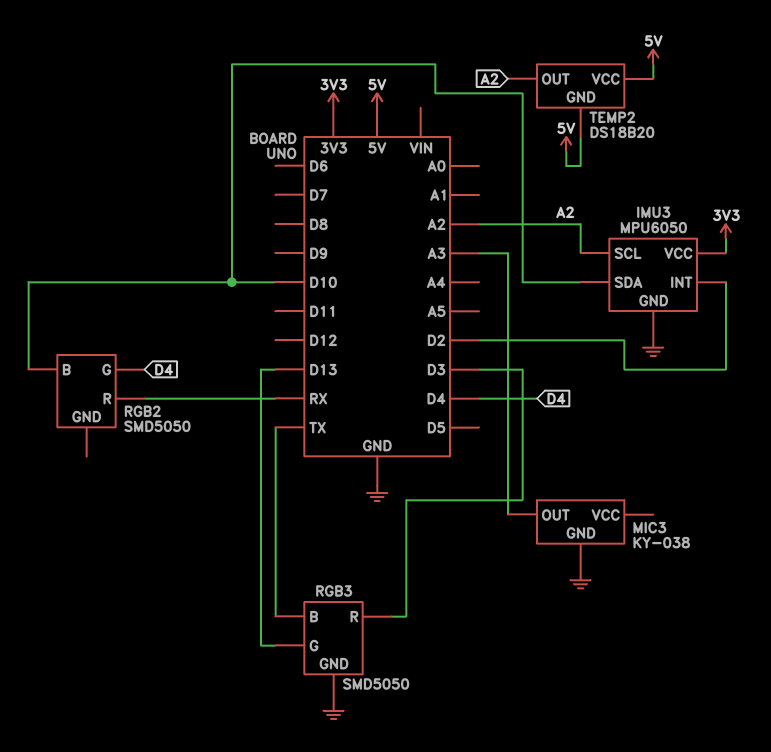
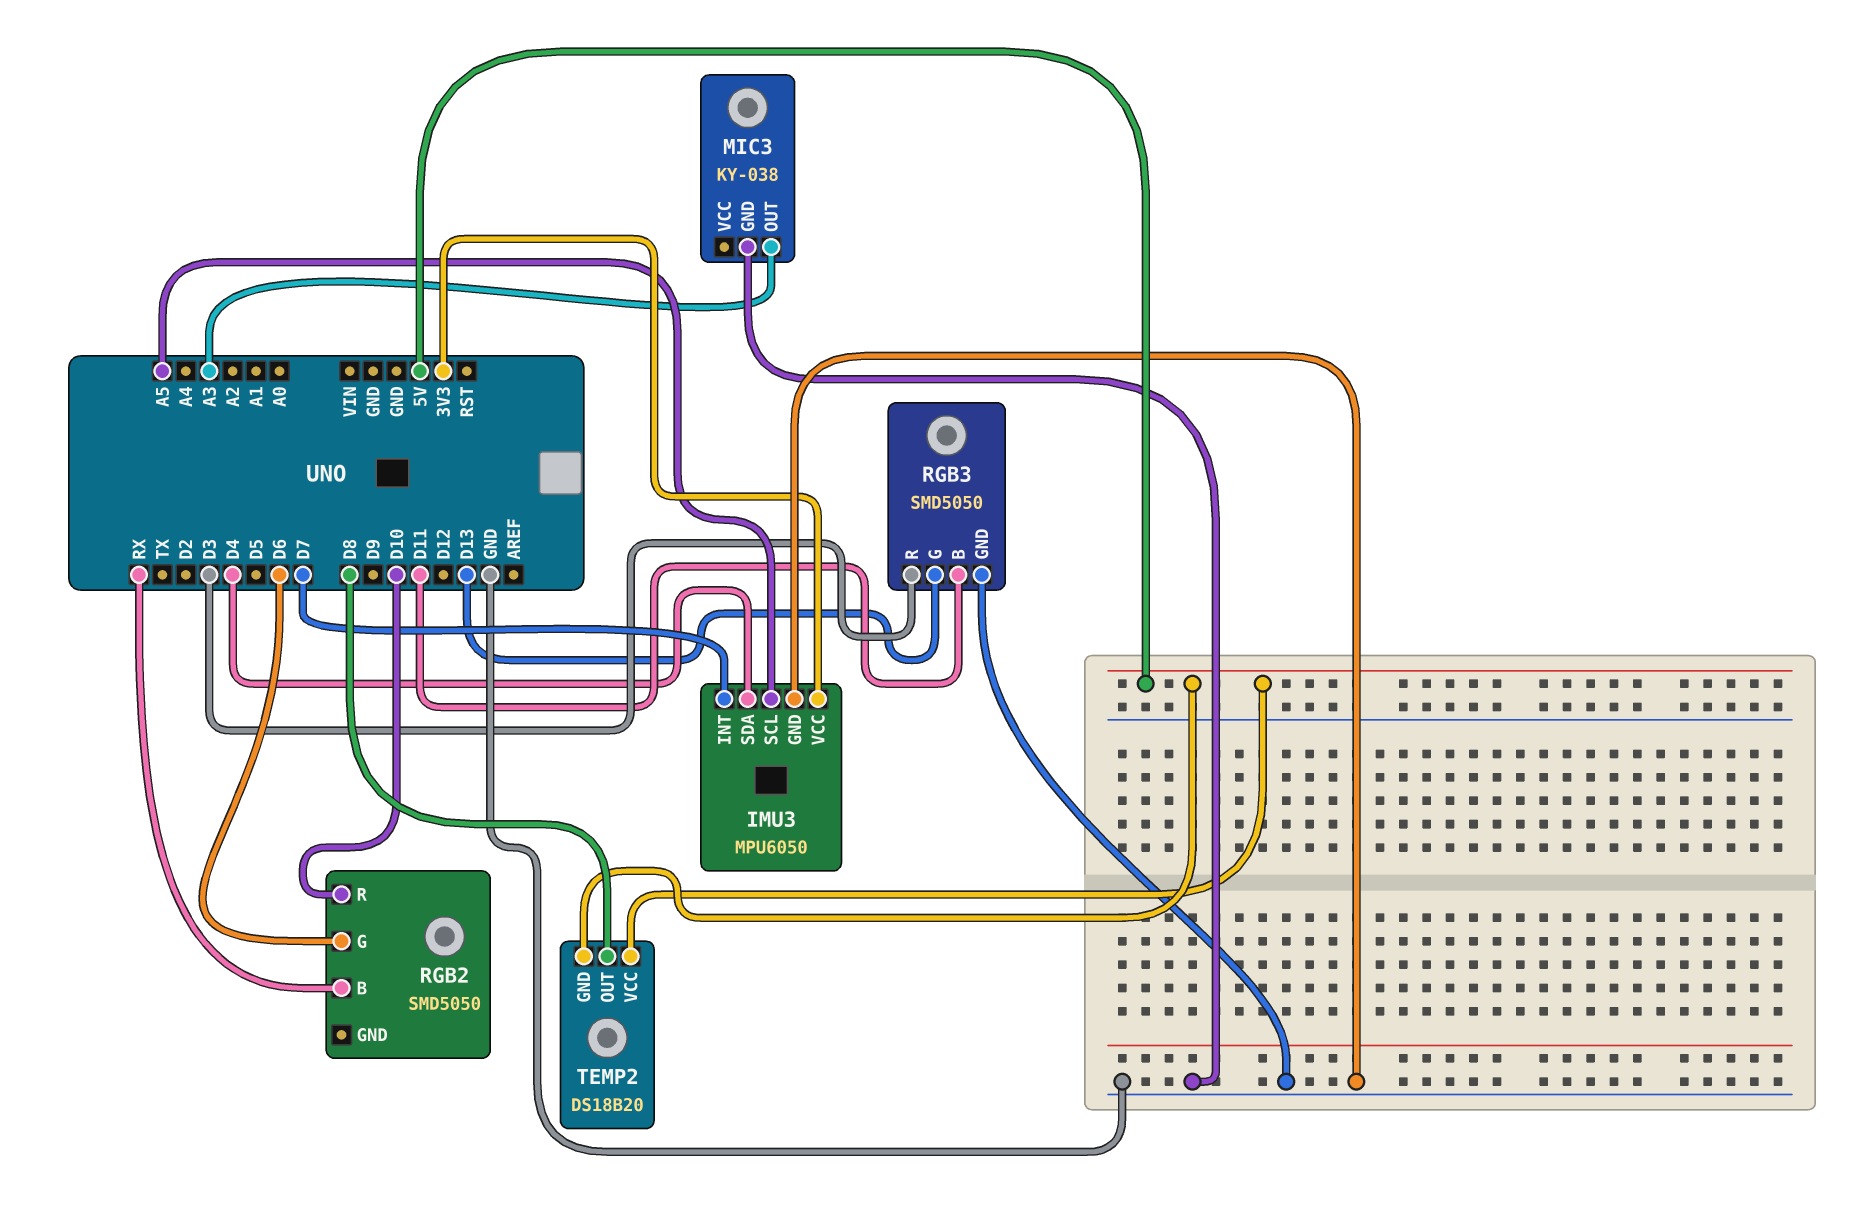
IMU3 pin INT: D2 -> D7
IMU3 pin SCL: A2 -> A5
IMU3 pin SDA: D10 -> D4
RGB2 pin B: D10 -> RX
RGB2 pin G: D4 -> D6
RGB2 pin R: RX -> D10
RGB3 pin B: TX -> D11
TEMP2 pin OUT: A2 -> D8

